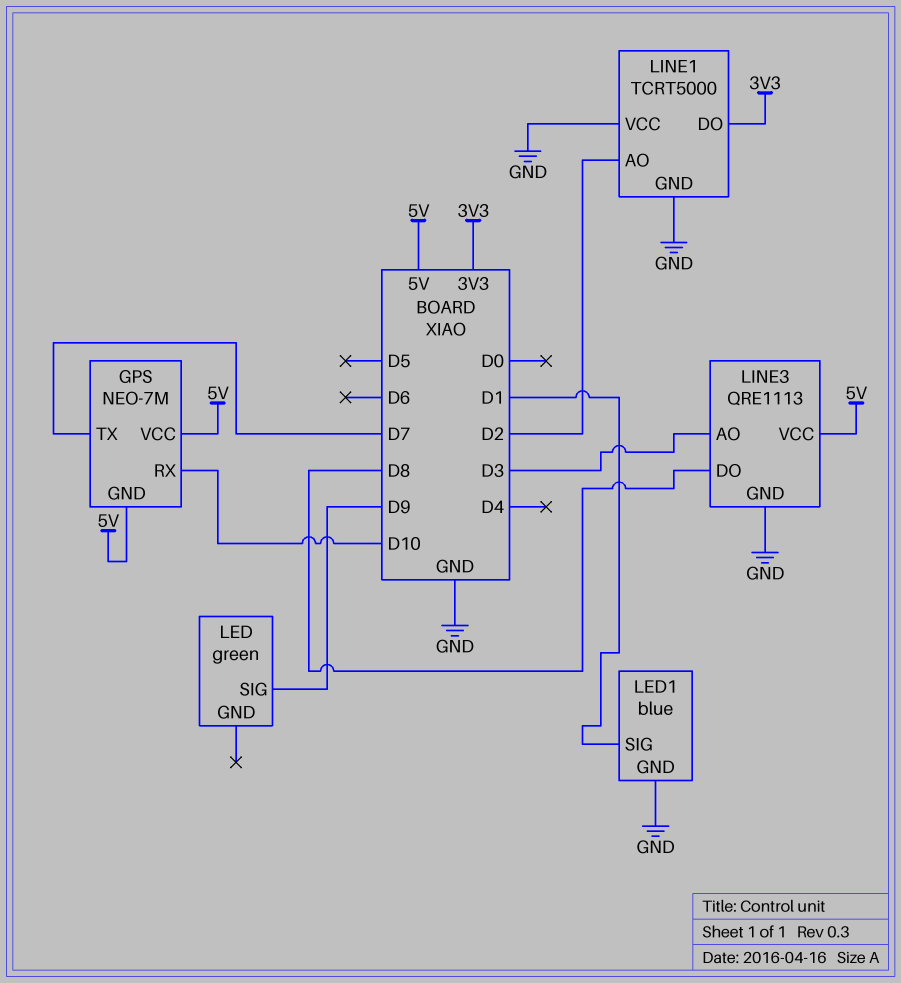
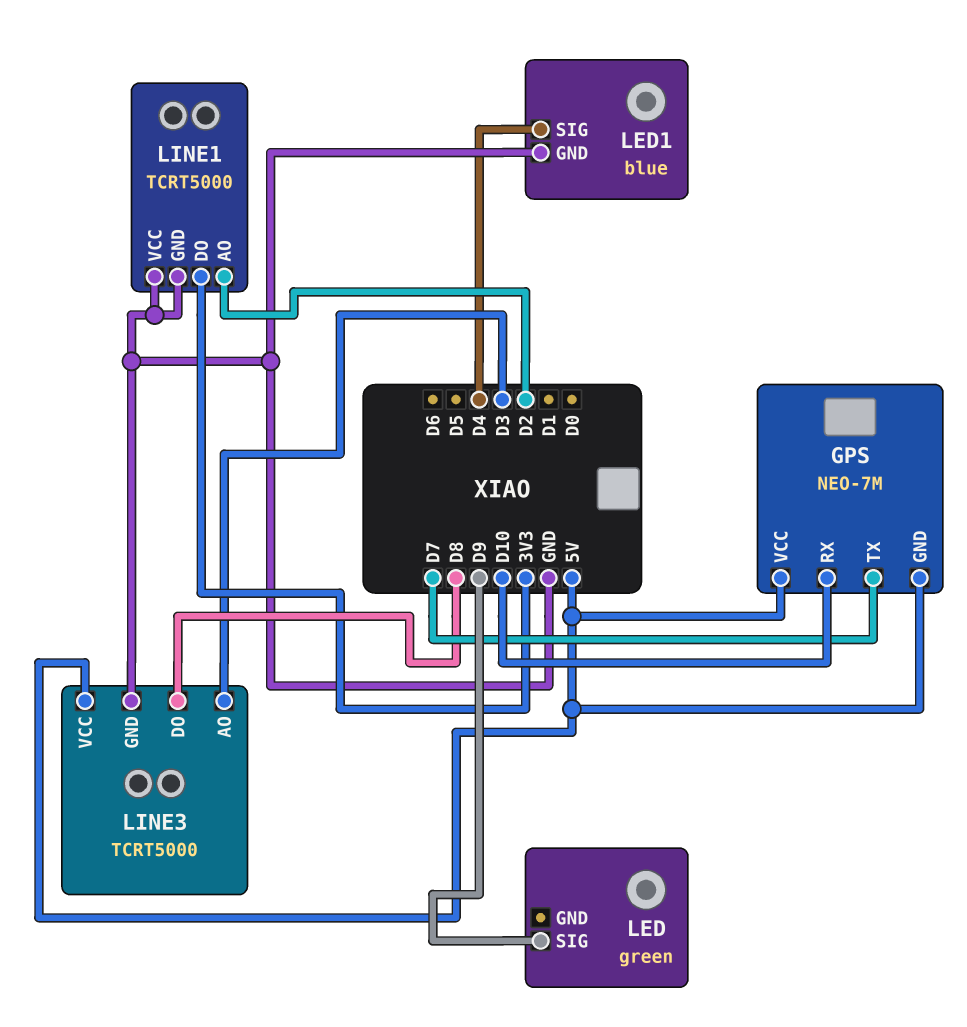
LED1 pin SIG: D1 -> D4
LINE3: QRE1113 -> TCRT5000

